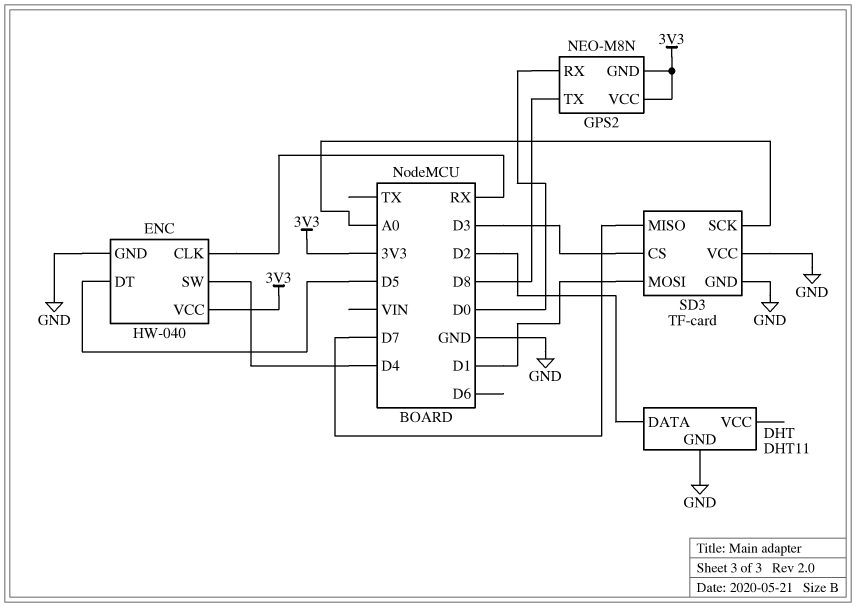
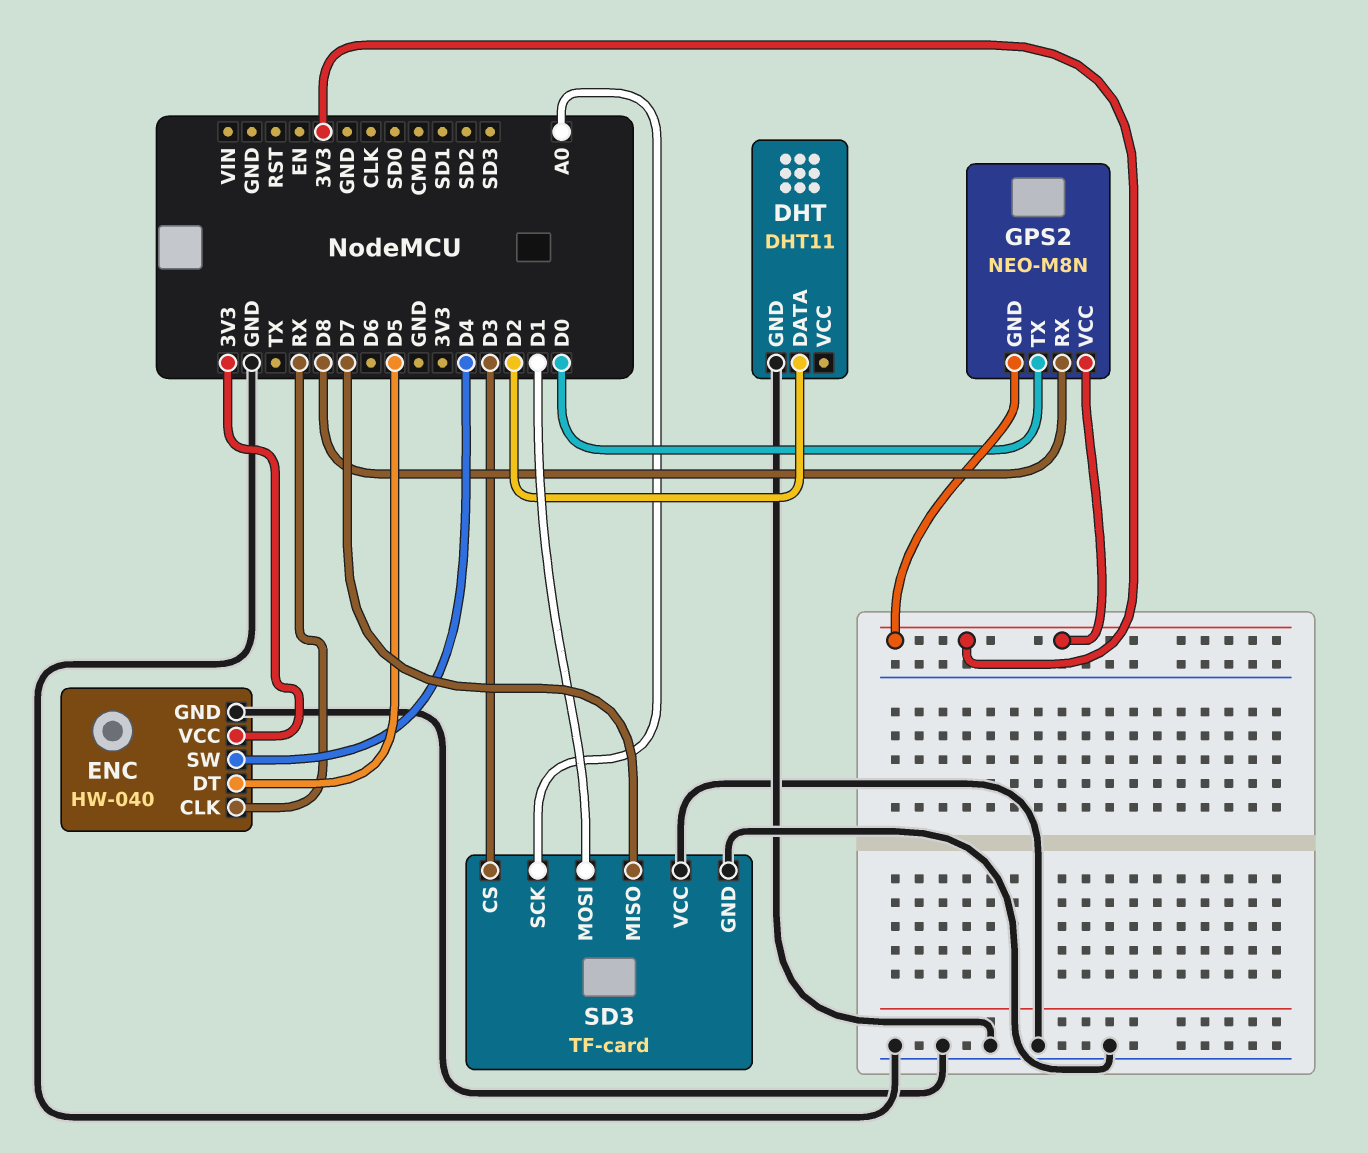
GPS2 pin RX: D0 -> D8
GPS2 pin TX: D8 -> D0

